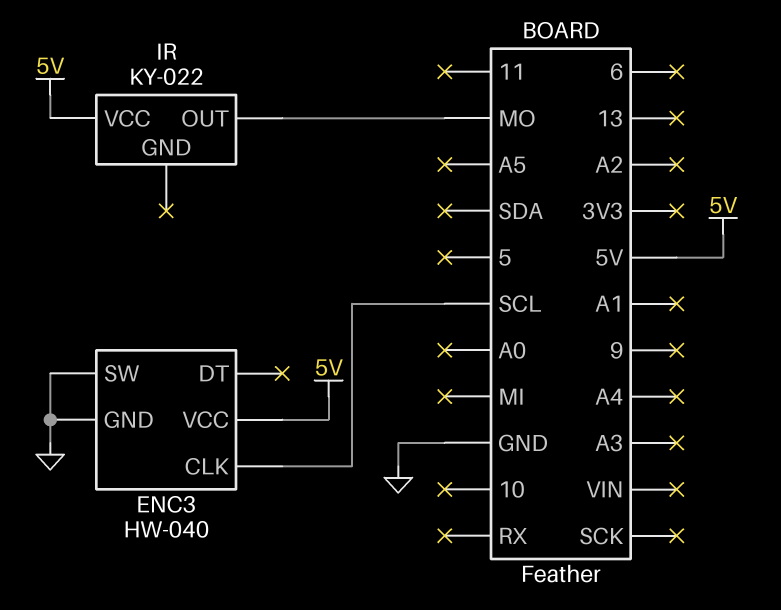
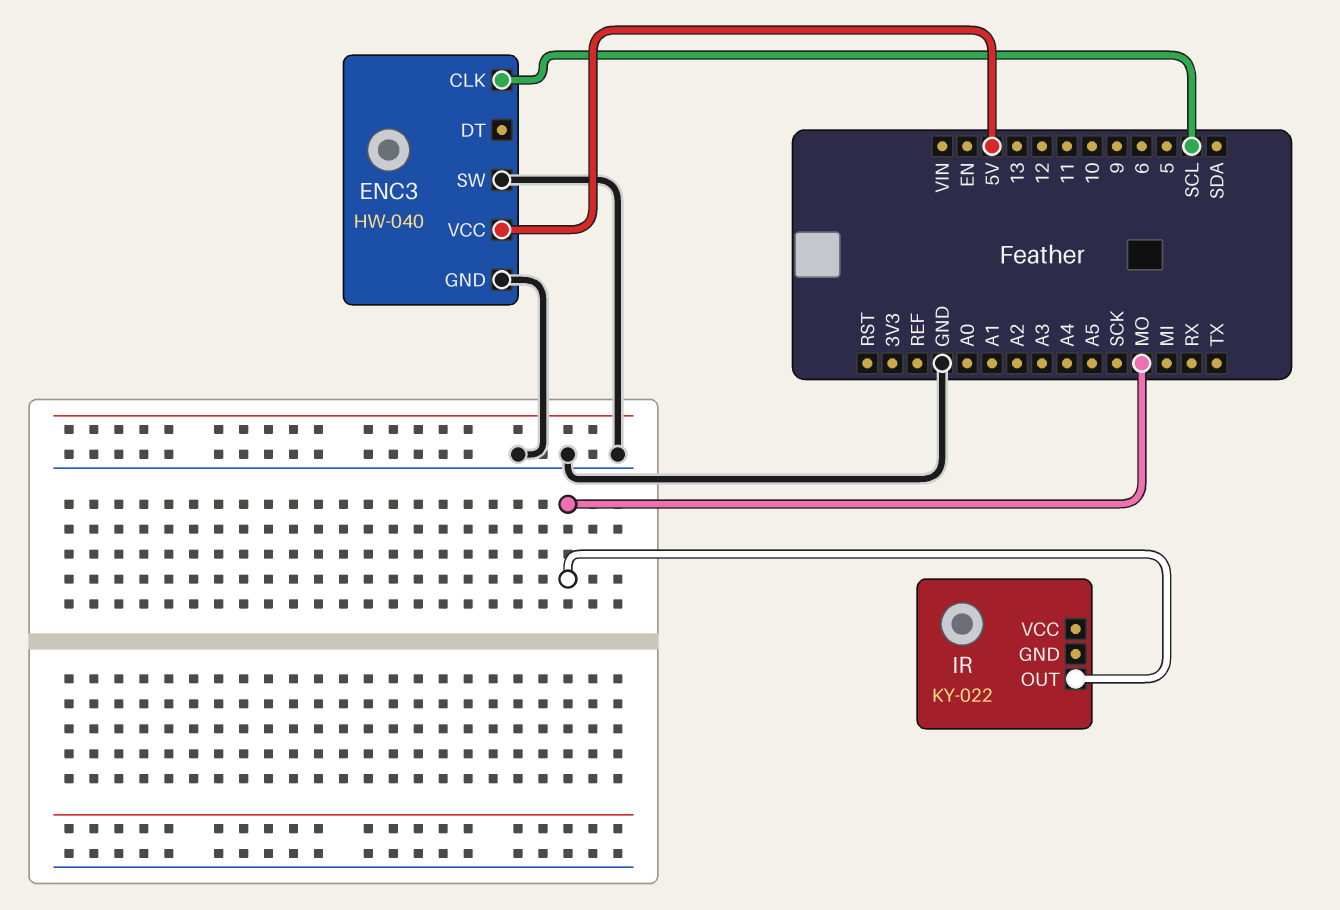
IR pin VCC: 5V -> none

